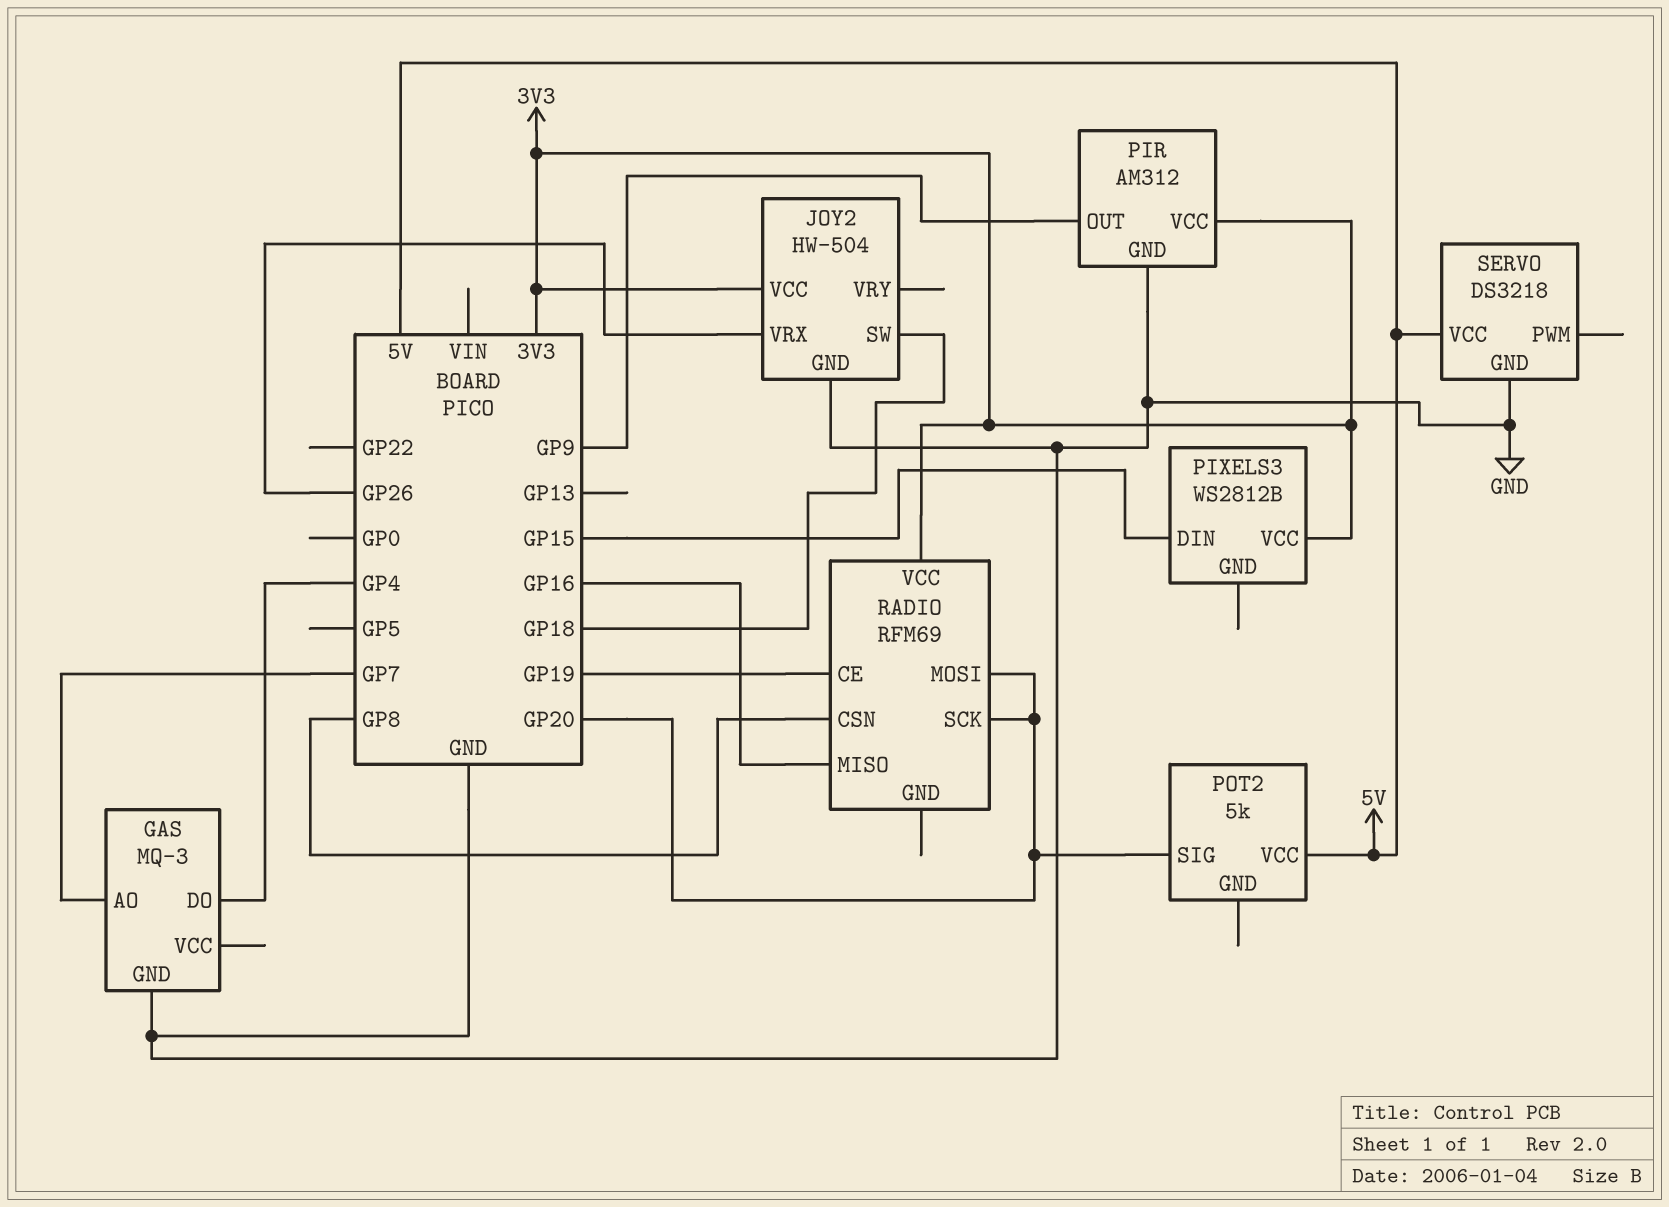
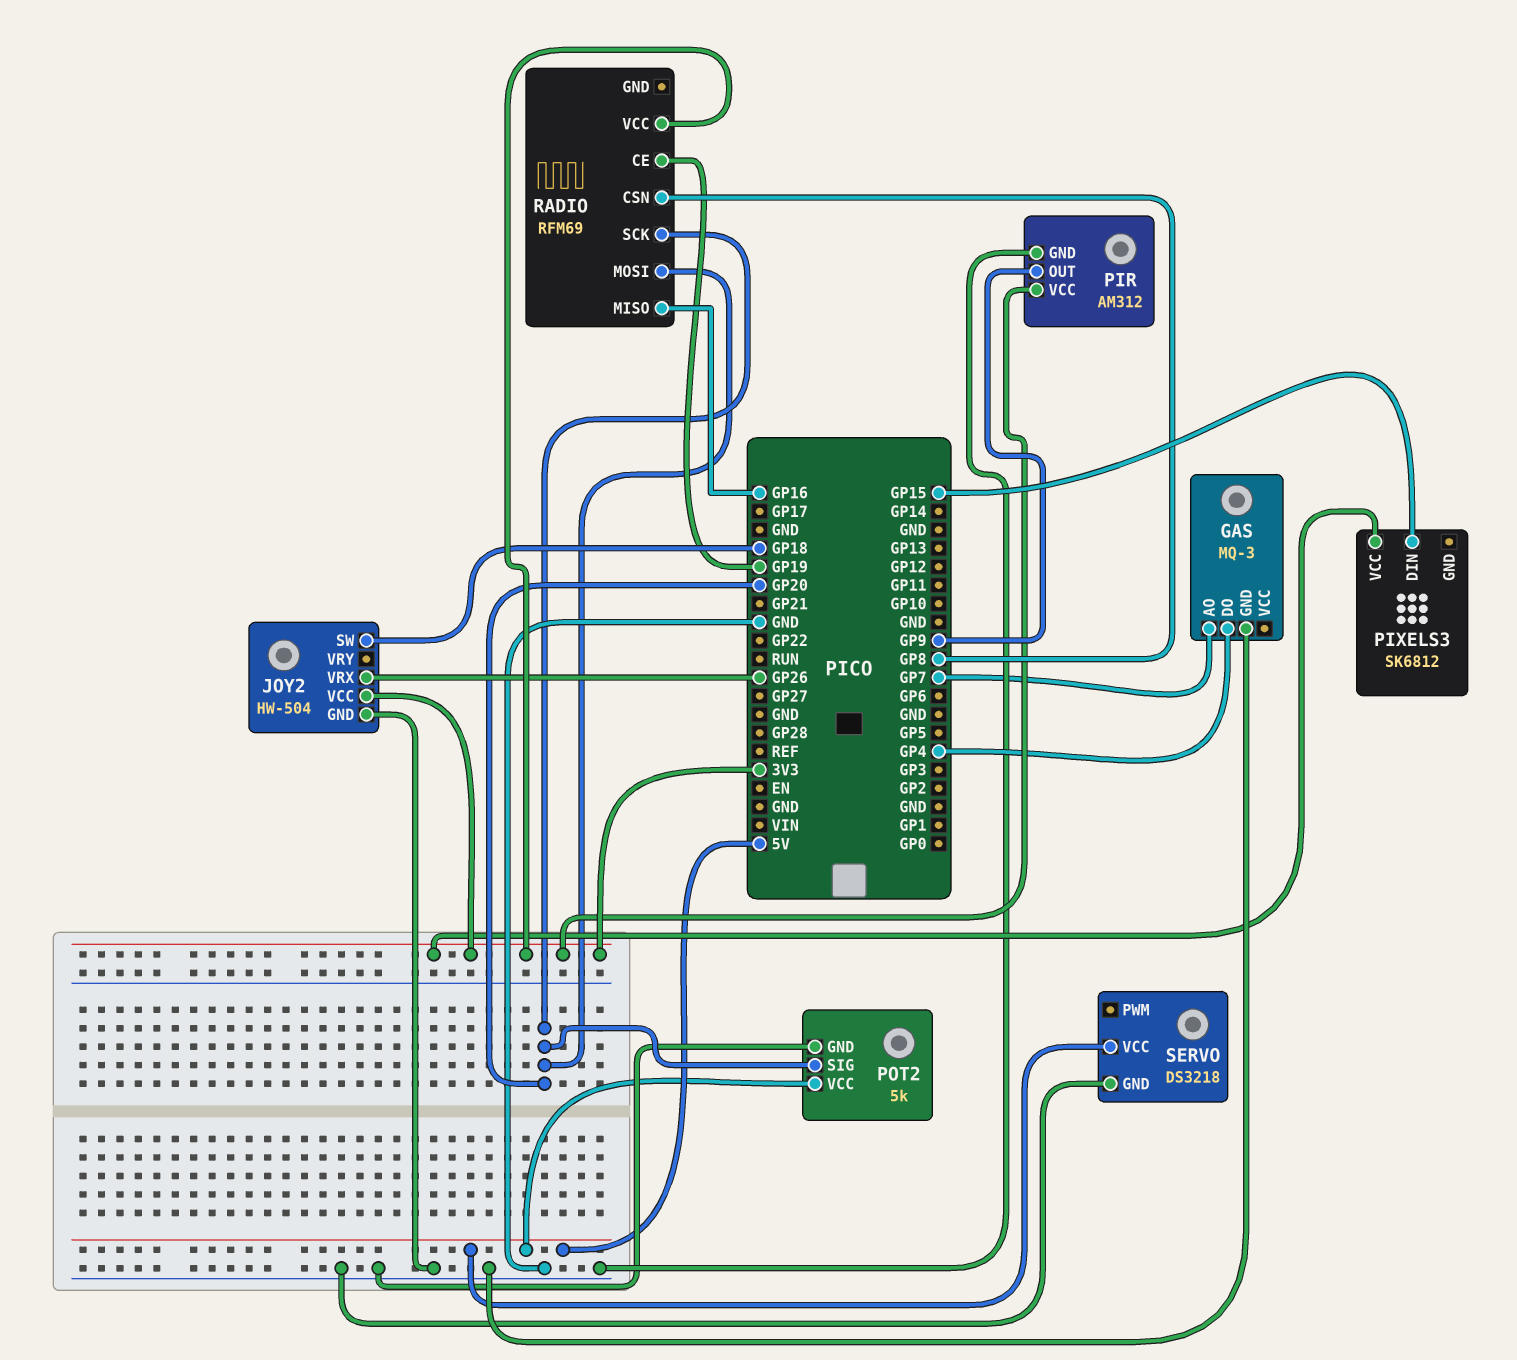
PIXELS3: WS2812B -> SK6812
POT2 pin GND: none -> GND

